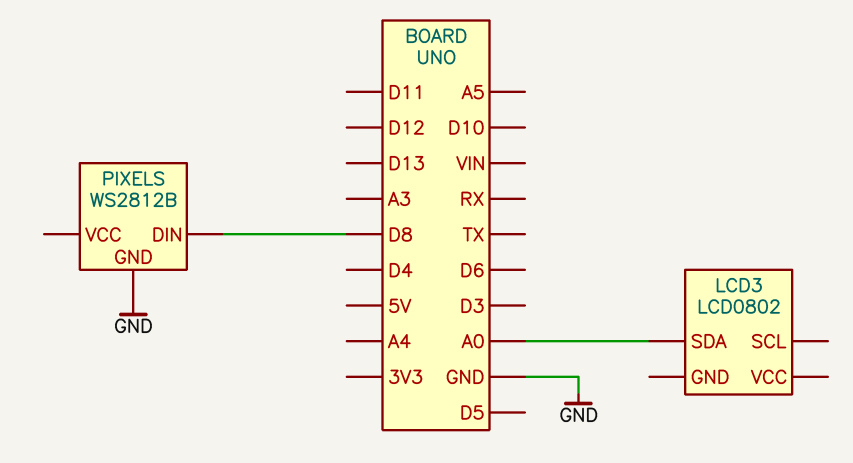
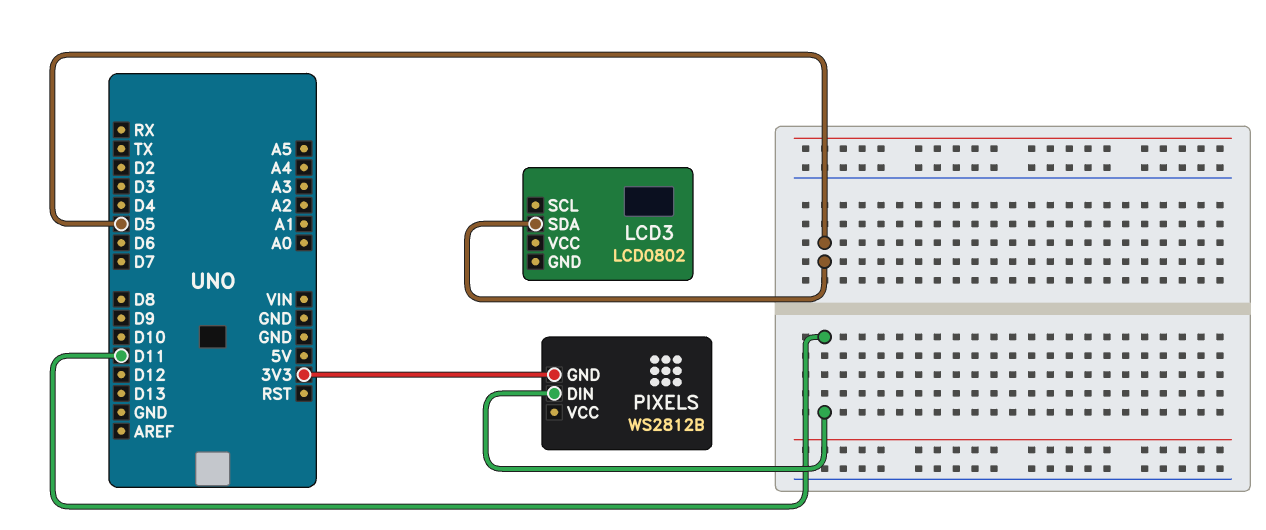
LCD3 pin SDA: A0 -> D5
PIXELS pin DIN: D8 -> D11
PIXELS pin GND: GND -> 3V3

